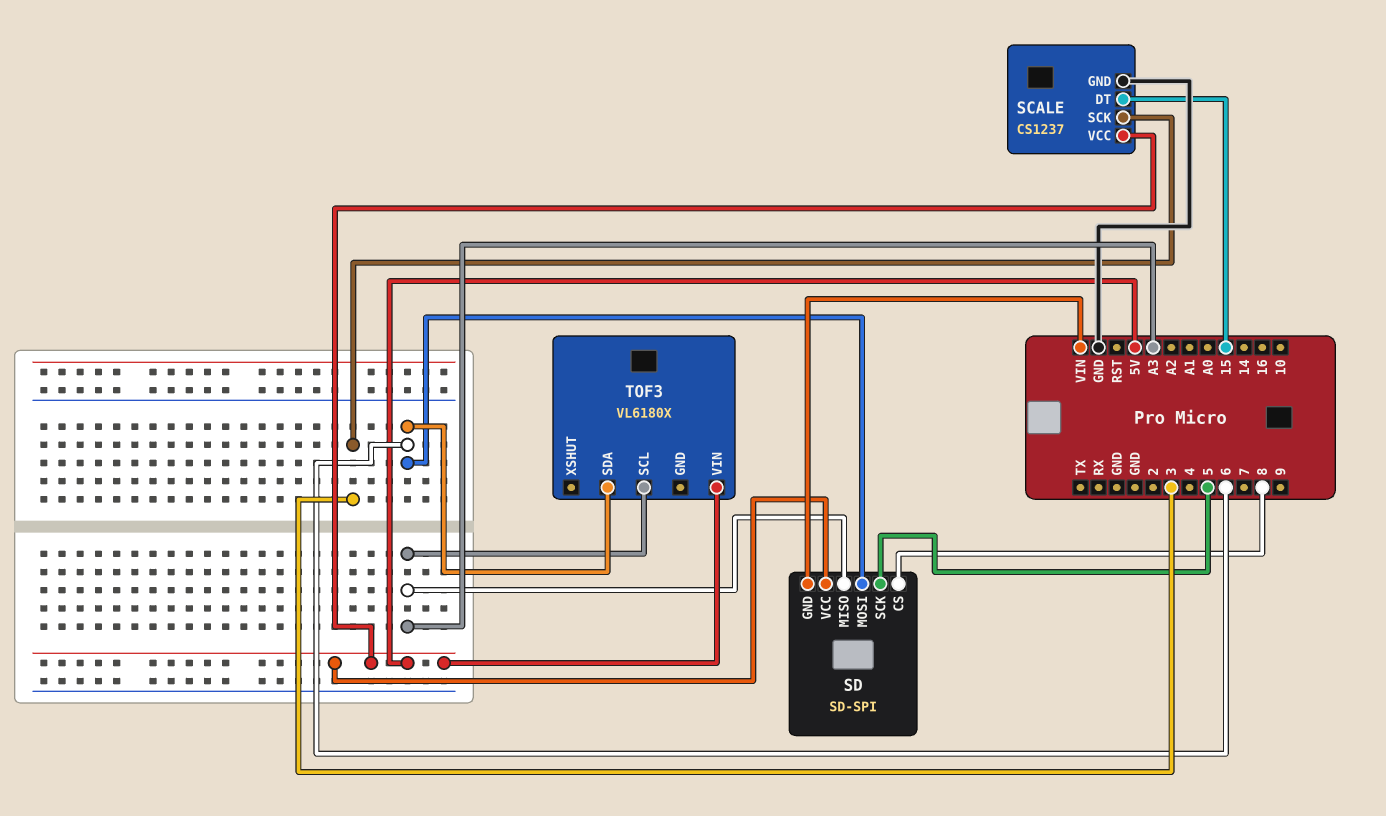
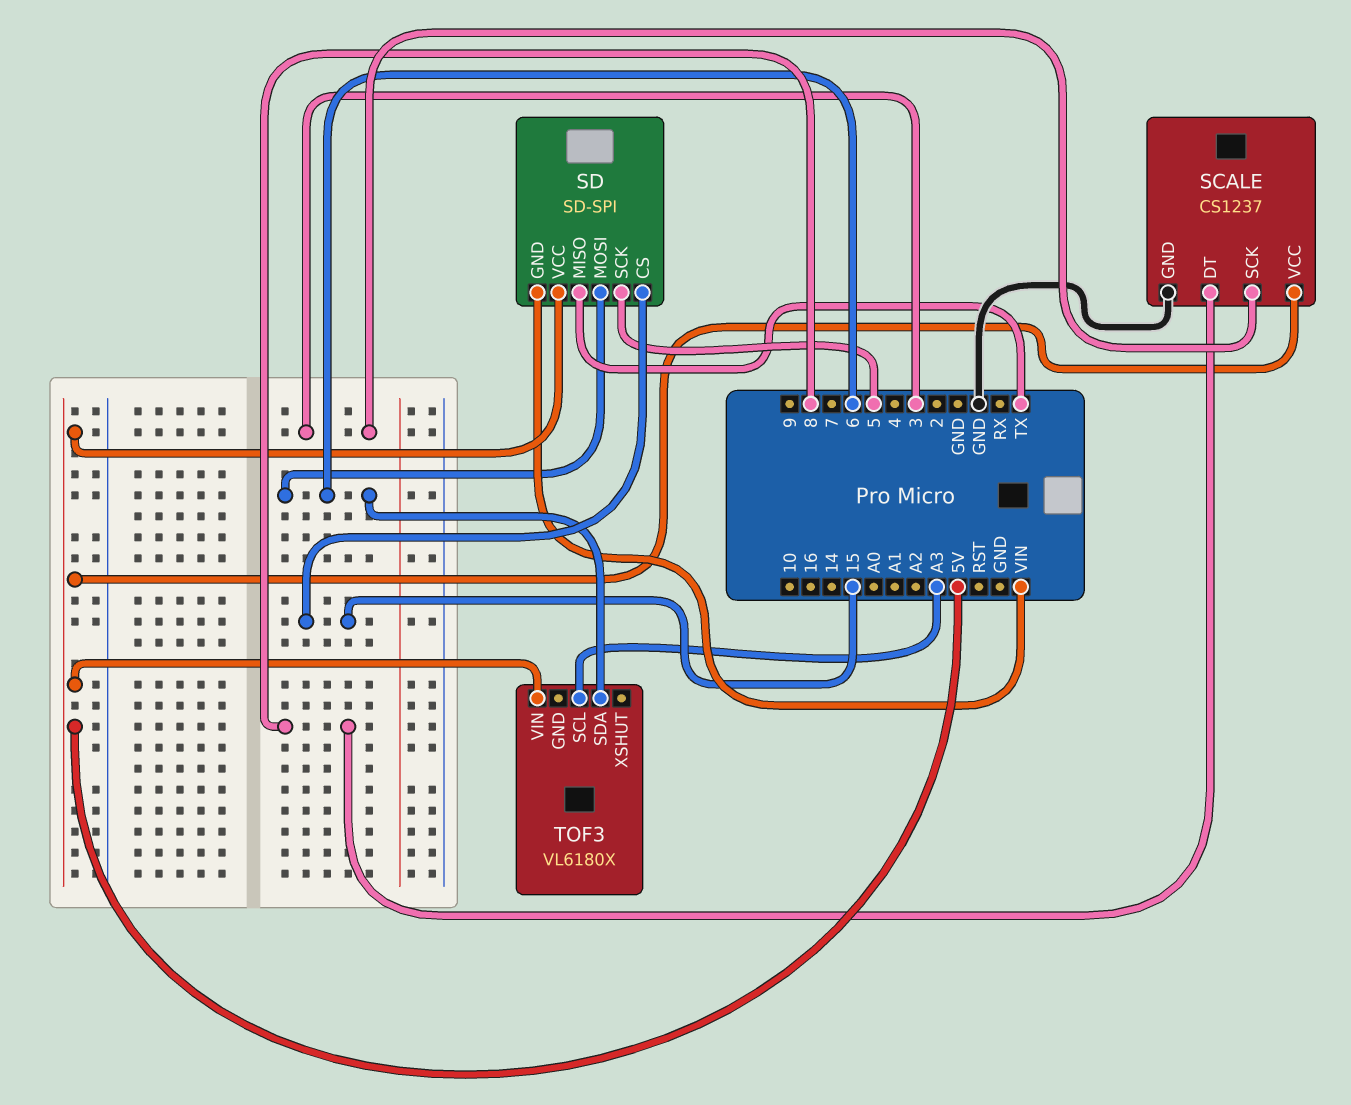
SCALE pin DT: 15 -> 8
SD pin CS: 8 -> 15
SD pin MISO: A3 -> TX

